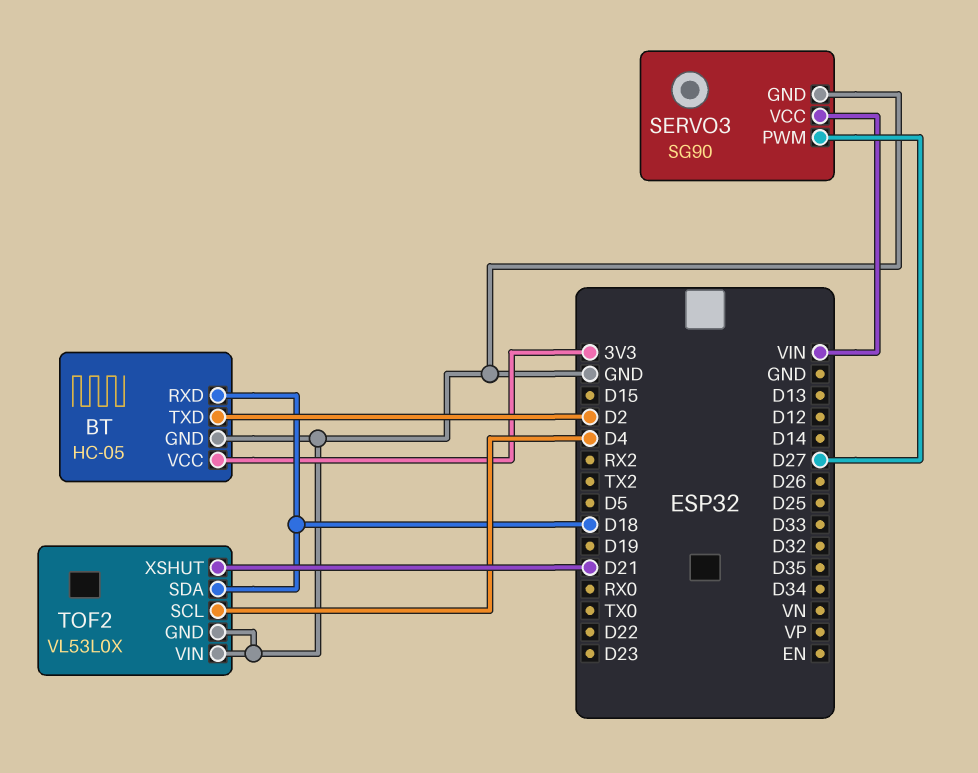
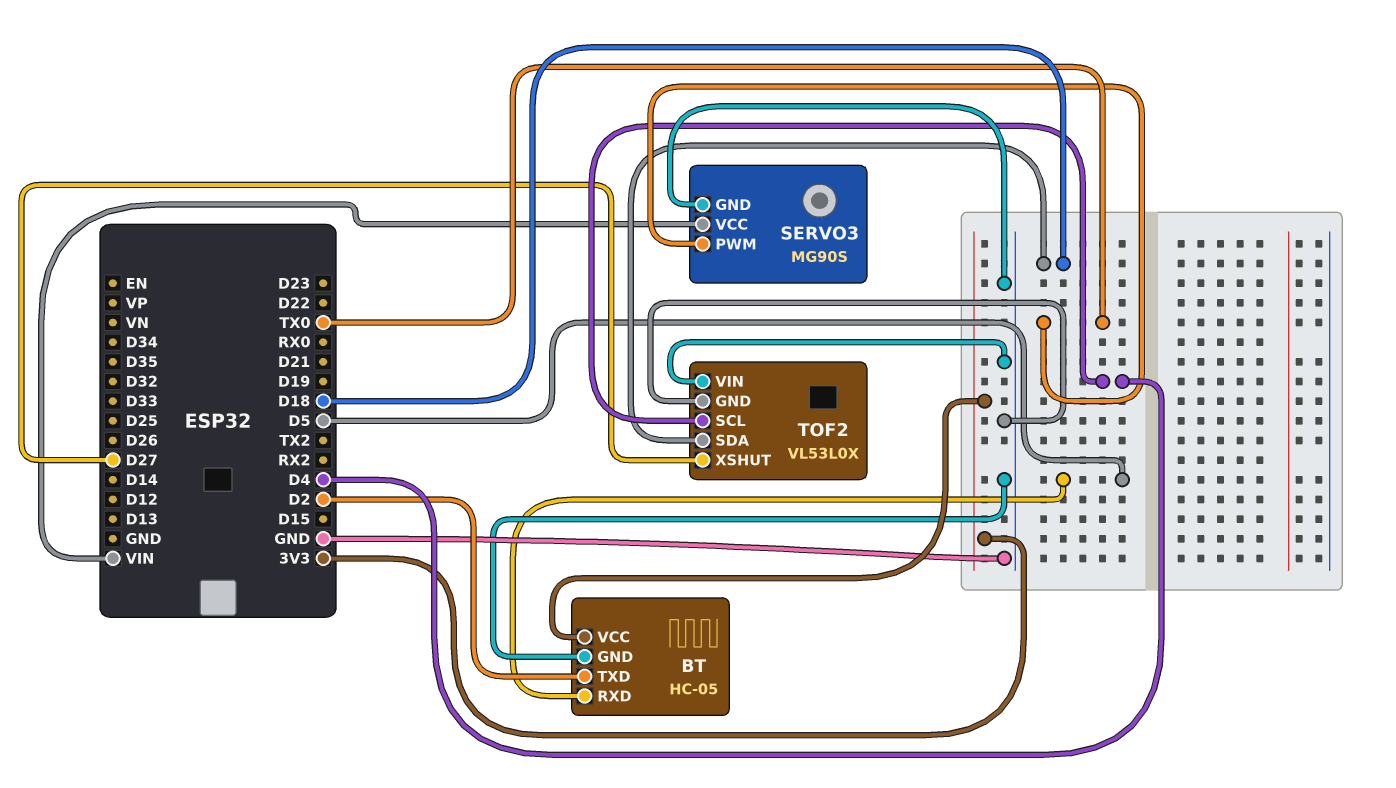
BT pin RXD: D18 -> D5
SERVO3: SG90 -> MG90S
SERVO3 pin PWM: D27 -> TX0
TOF2 pin XSHUT: D21 -> D27

